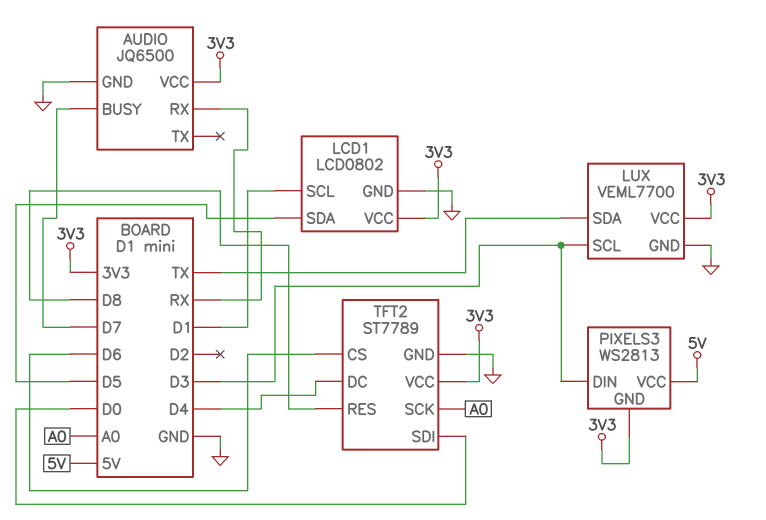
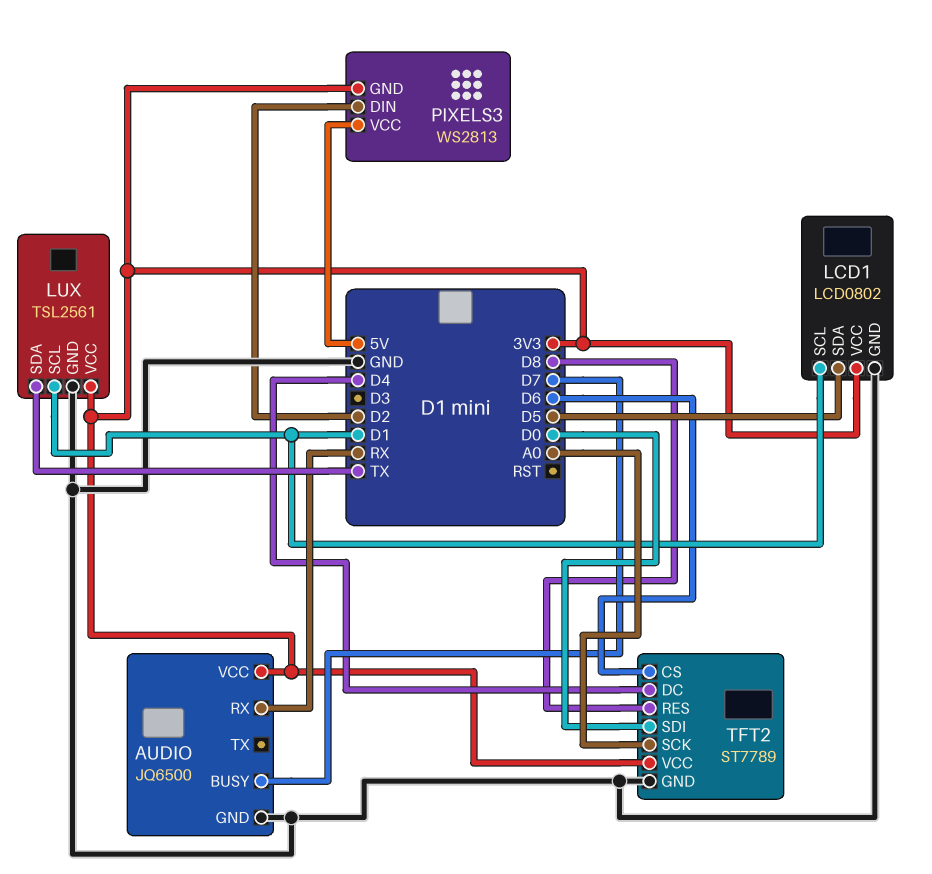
LUX: VEML7700 -> TSL2561
LUX pin SCL: D3 -> D1
PIXELS3 pin DIN: D3 -> D2

